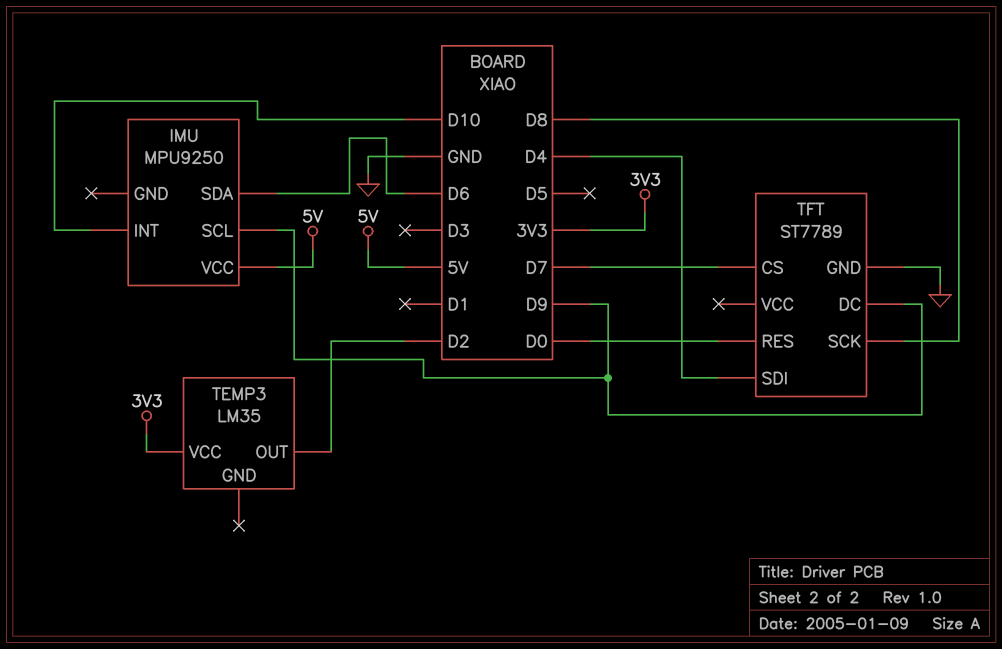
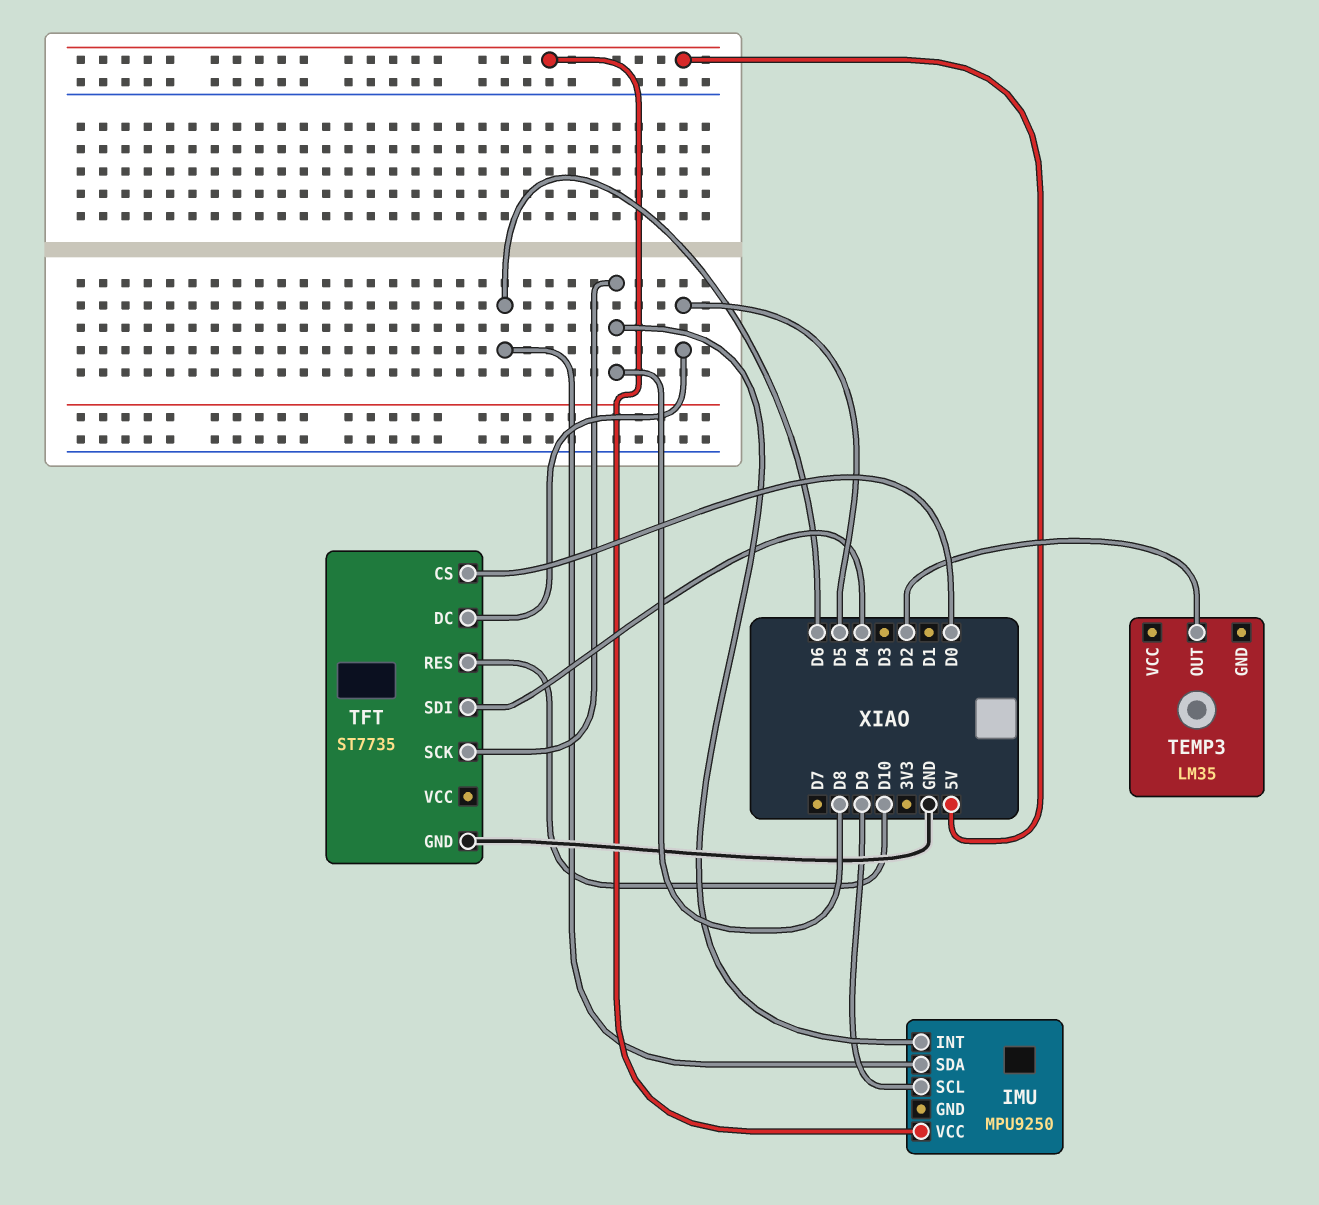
IMU pin INT: D10 -> D8
TEMP3 pin VCC: 3V3 -> none
TFT: ST7789 -> ST7735
TFT pin CS: D7 -> D0
TFT pin DC: D9 -> D5
TFT pin RES: D0 -> D10

